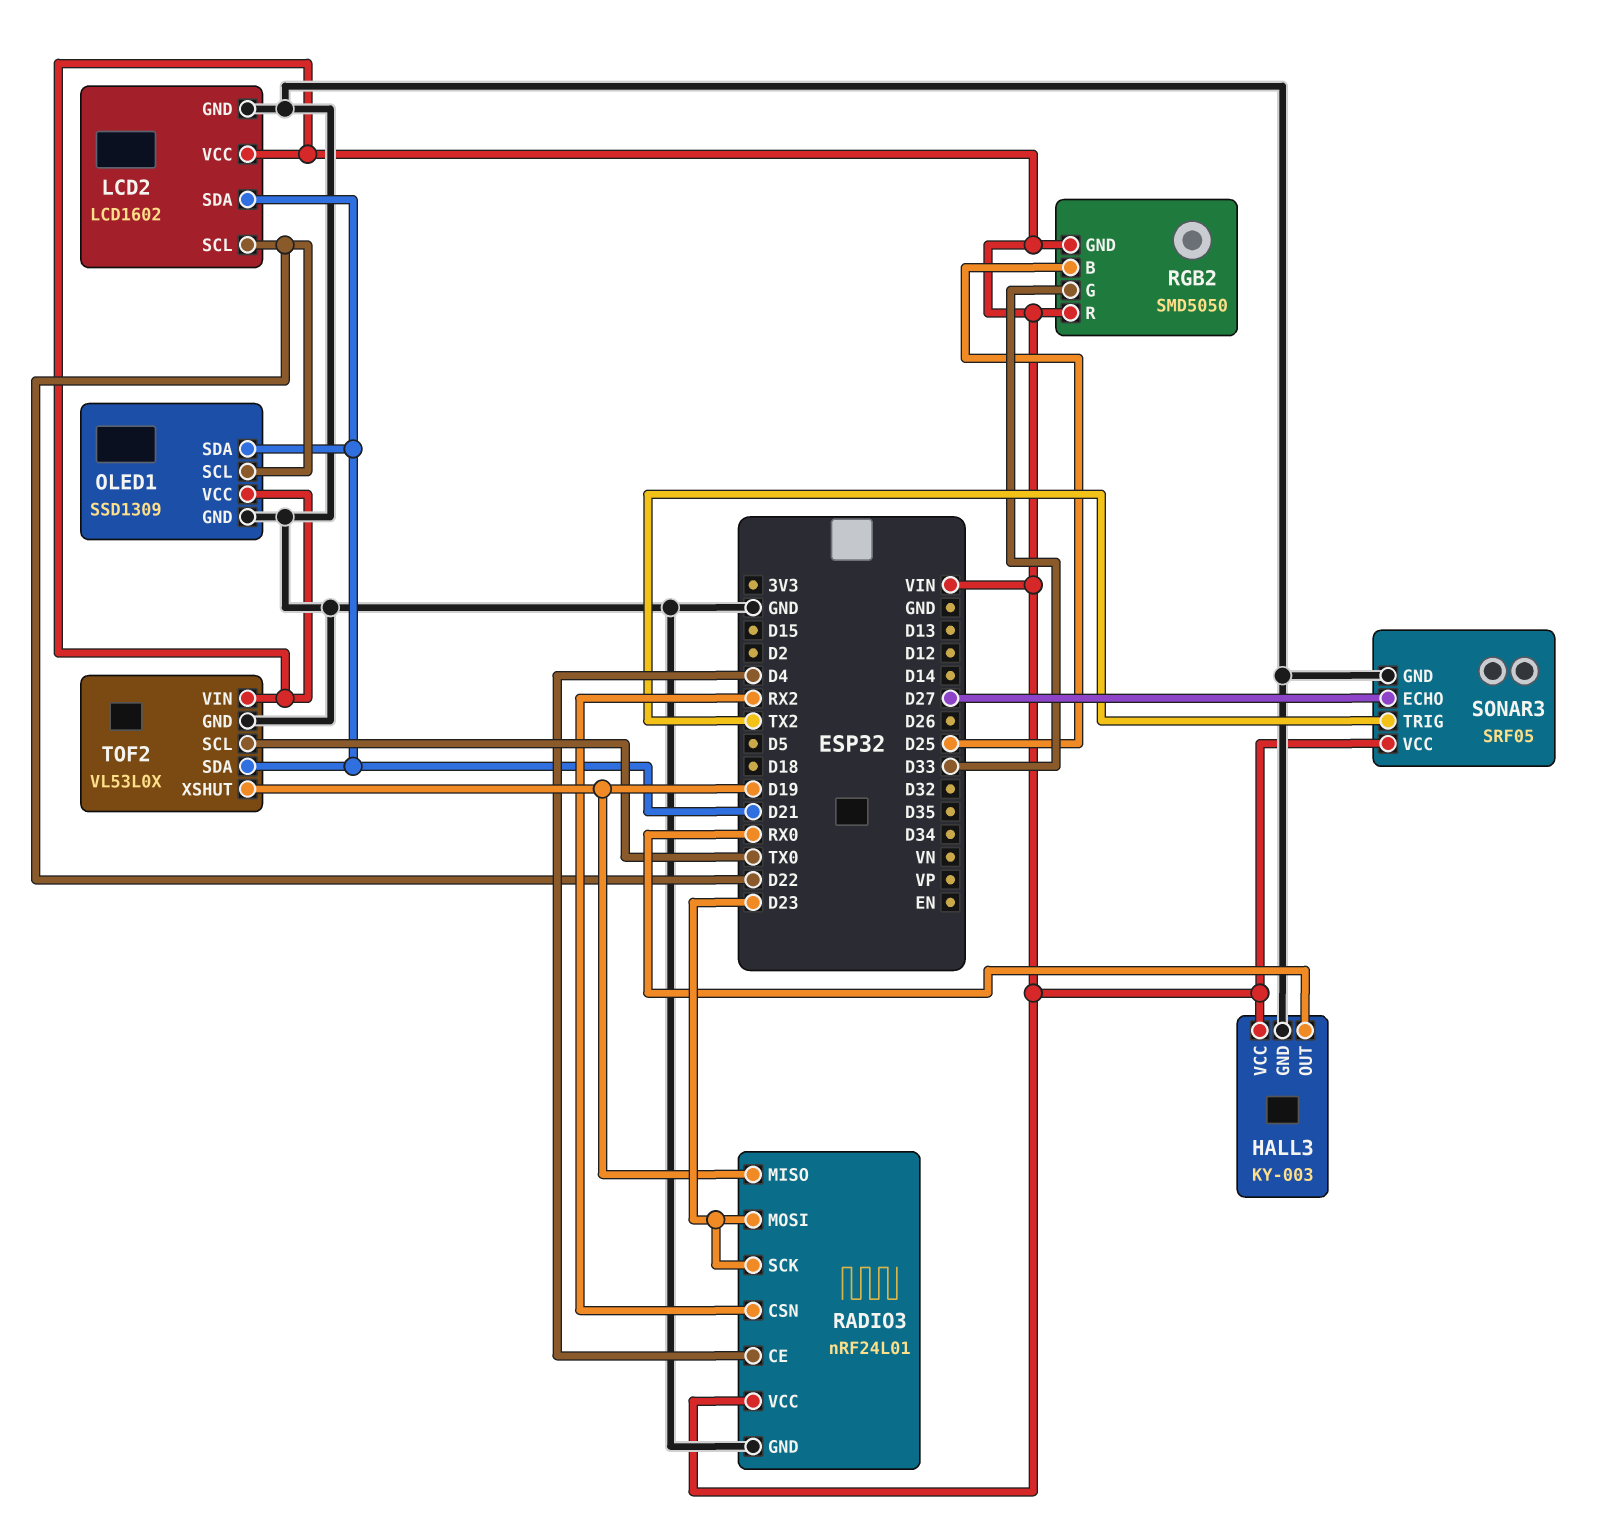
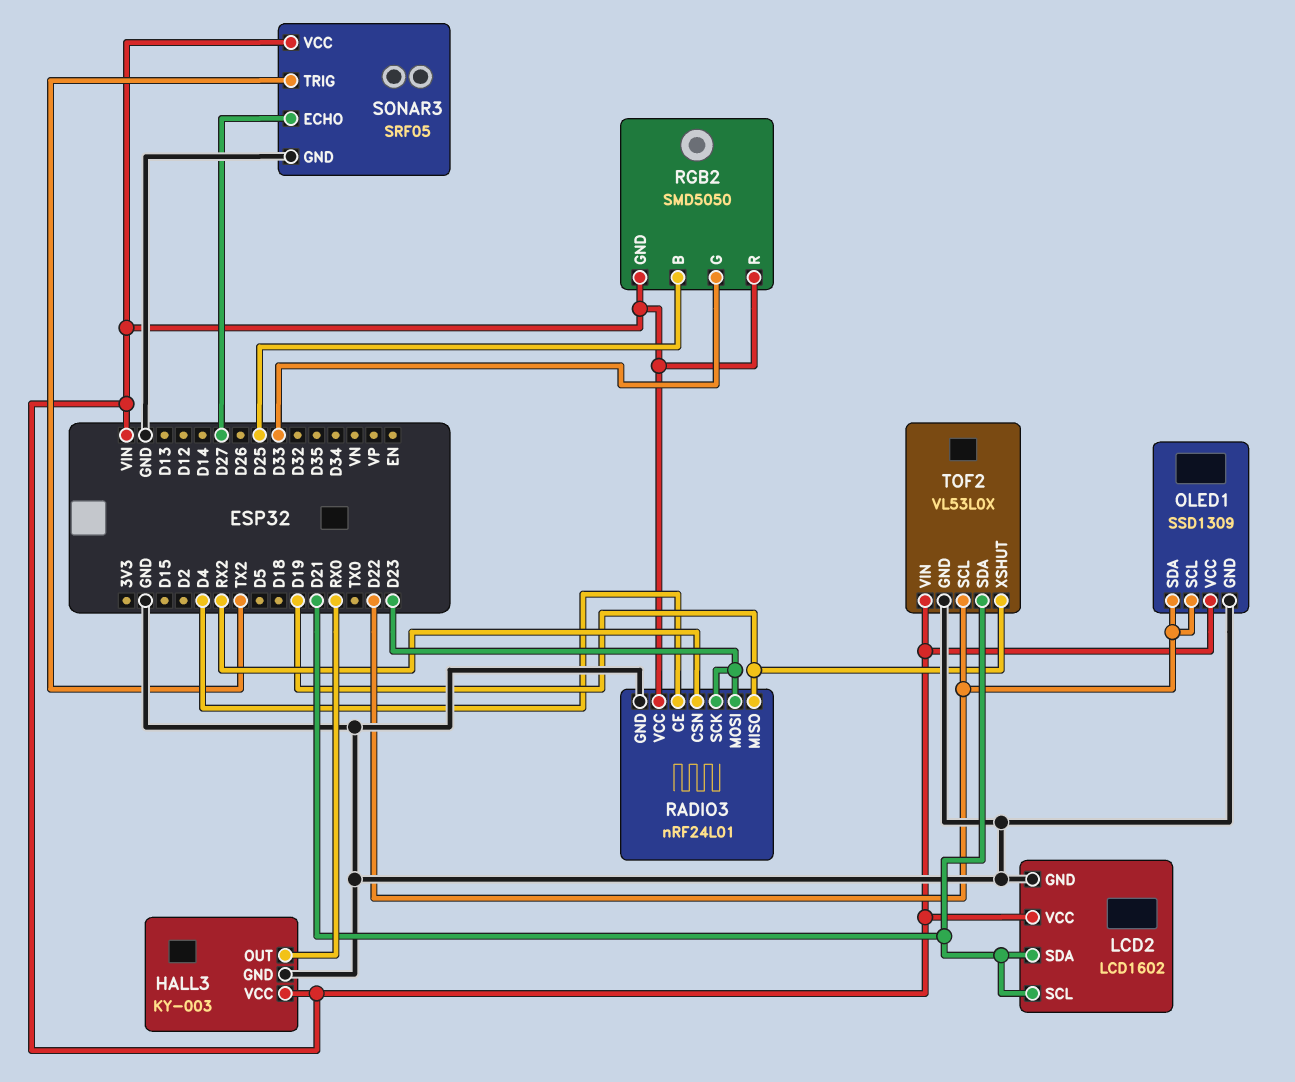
LCD2 pin SCL: D22 -> D21
OLED1 pin SDA: D21 -> D22
TOF2 pin SCL: TX0 -> D22

